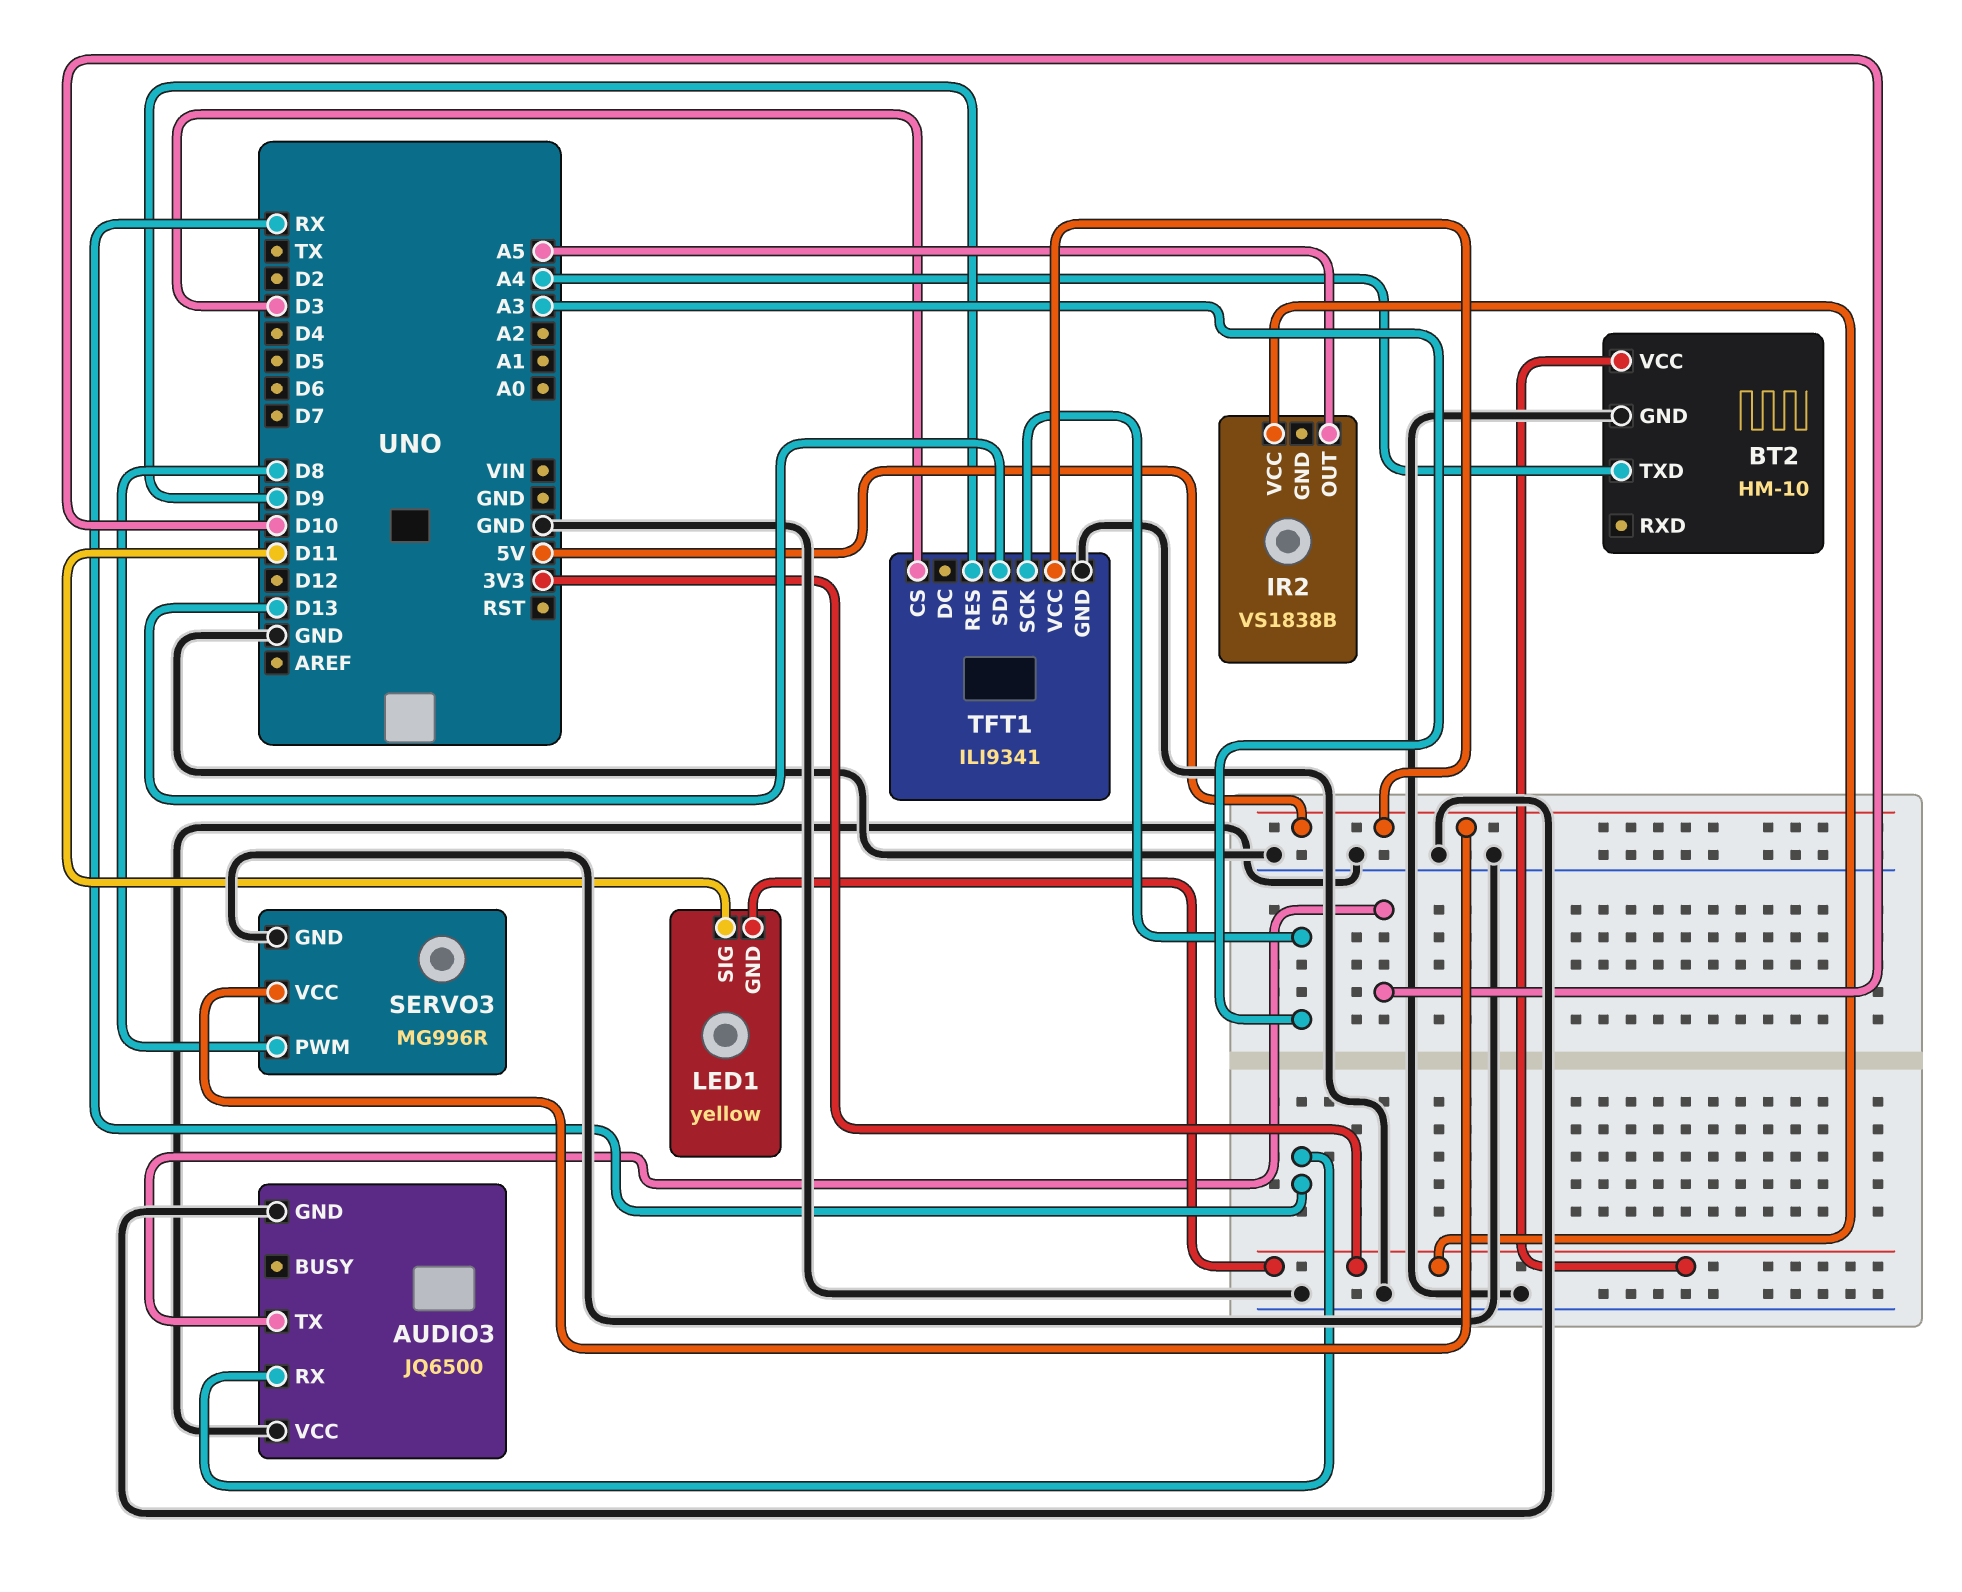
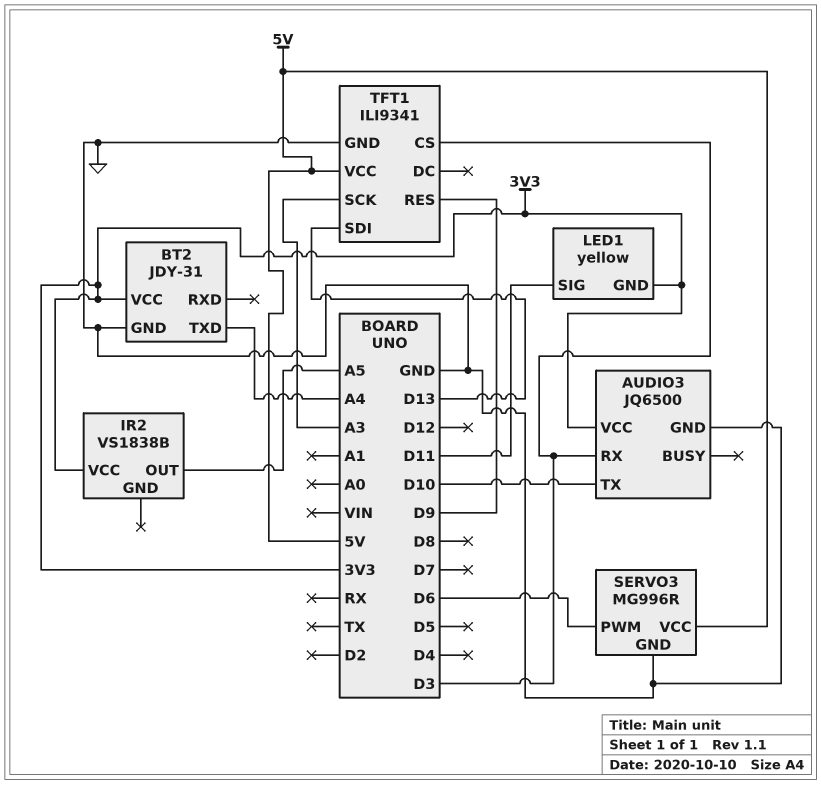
AUDIO3 pin RX: RX -> D3
AUDIO3 pin VCC: GND -> 3V3
BT2: HM-10 -> JDY-31
SERVO3 pin PWM: D8 -> D6

